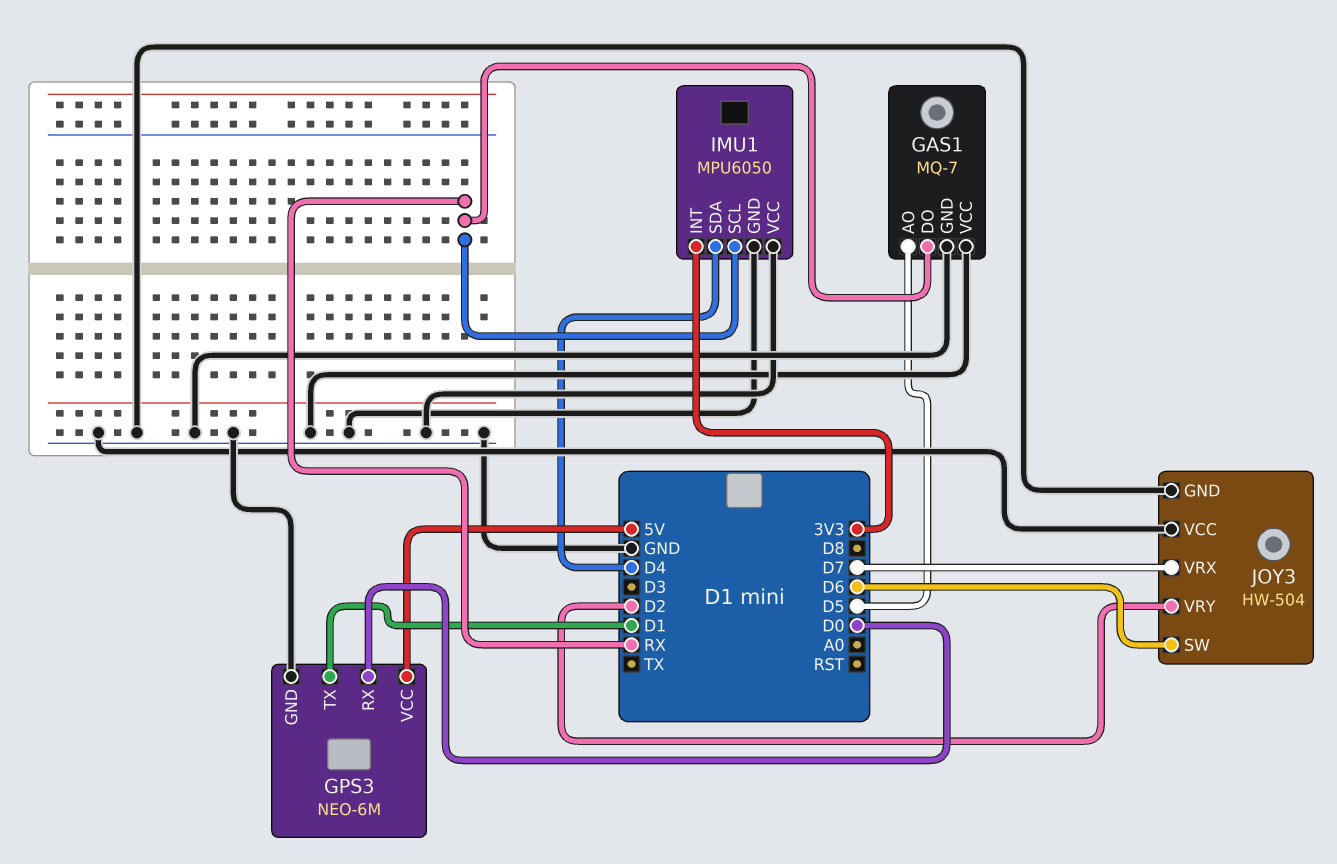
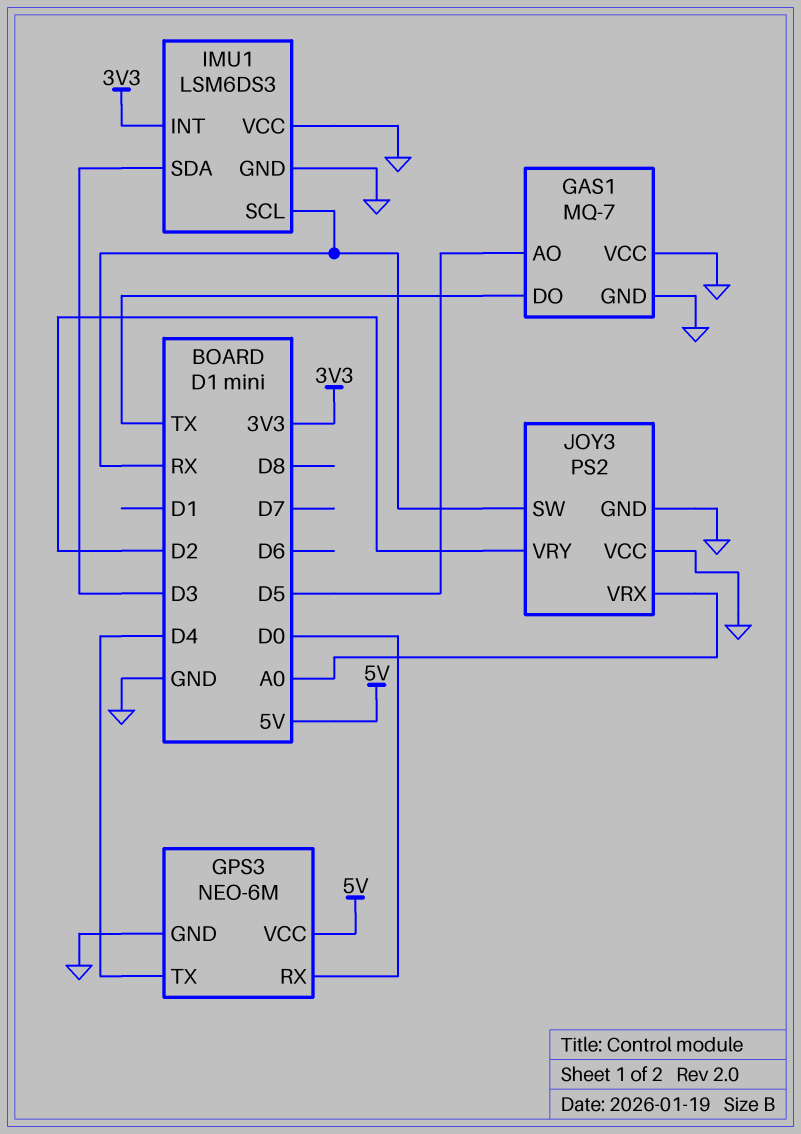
GAS1 pin DO: RX -> TX
GPS3 pin TX: D1 -> D4
IMU1: MPU6050 -> LSM6DS3
IMU1 pin SDA: D4 -> D3
JOY3: HW-504 -> PS2
JOY3 pin SW: D6 -> RX
JOY3 pin VRX: D7 -> A0

